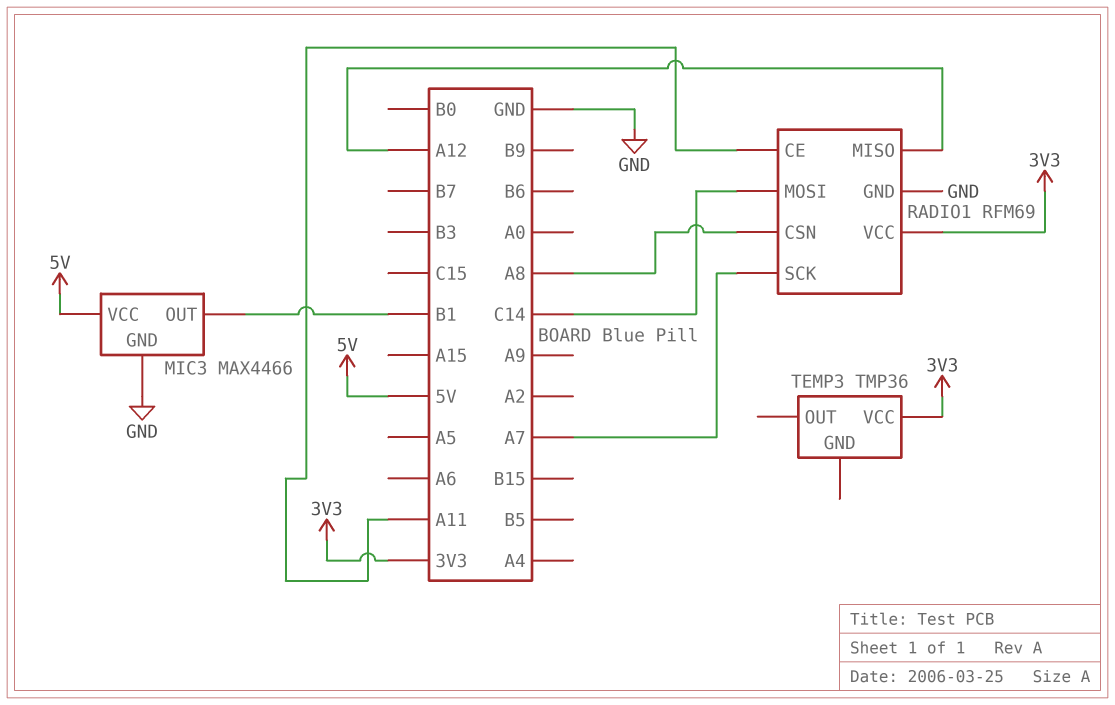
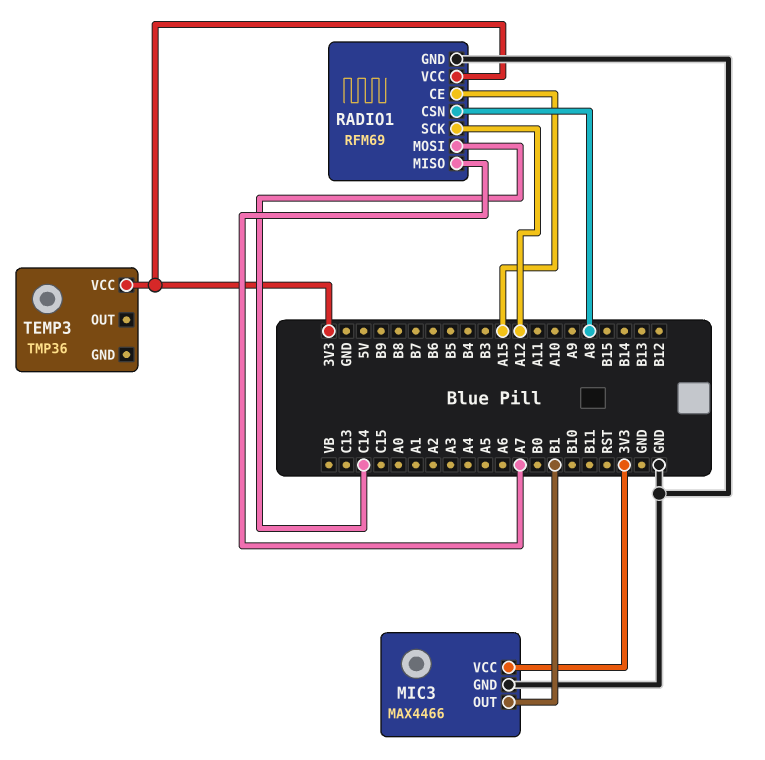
MIC3 pin VCC: 5V -> 3V3
RADIO1 pin CE: A11 -> A15
RADIO1 pin MISO: A12 -> A7
RADIO1 pin SCK: A7 -> A12

